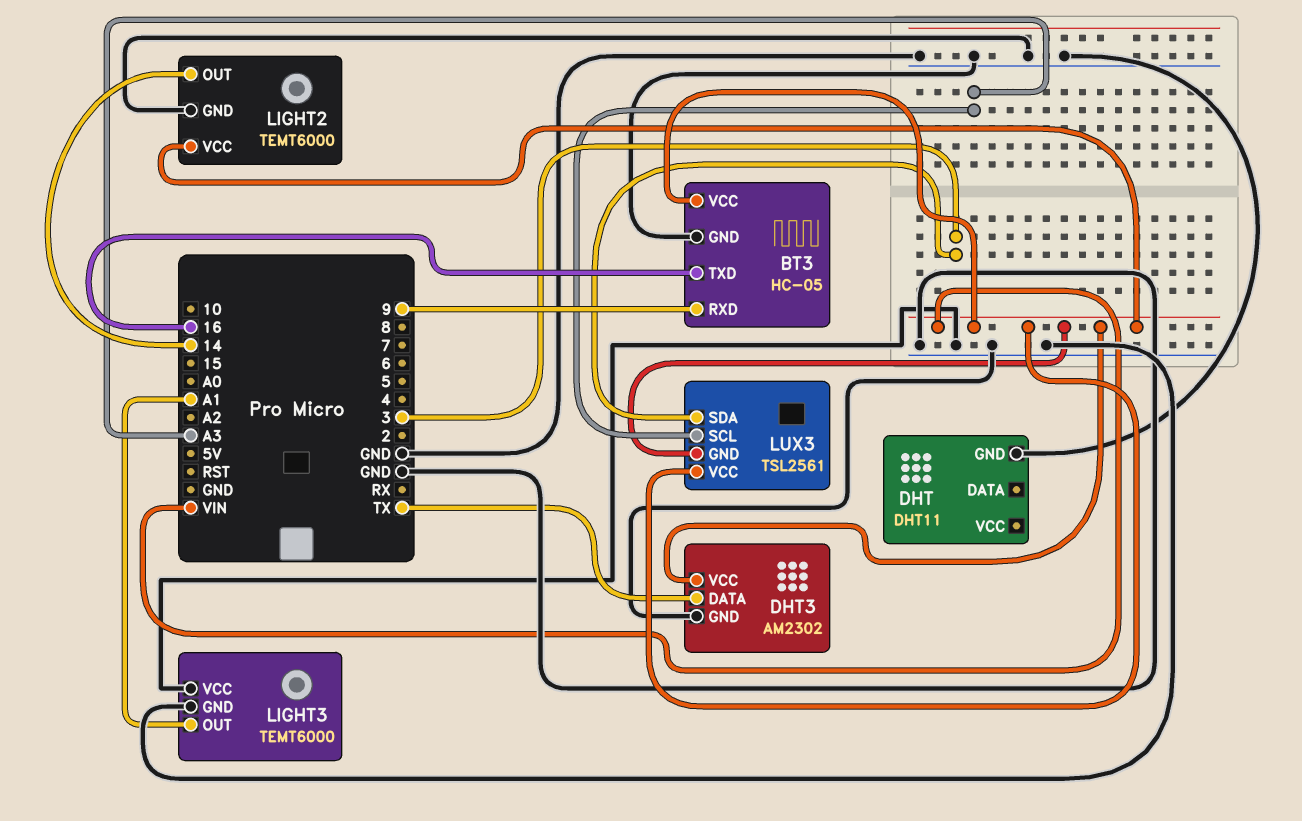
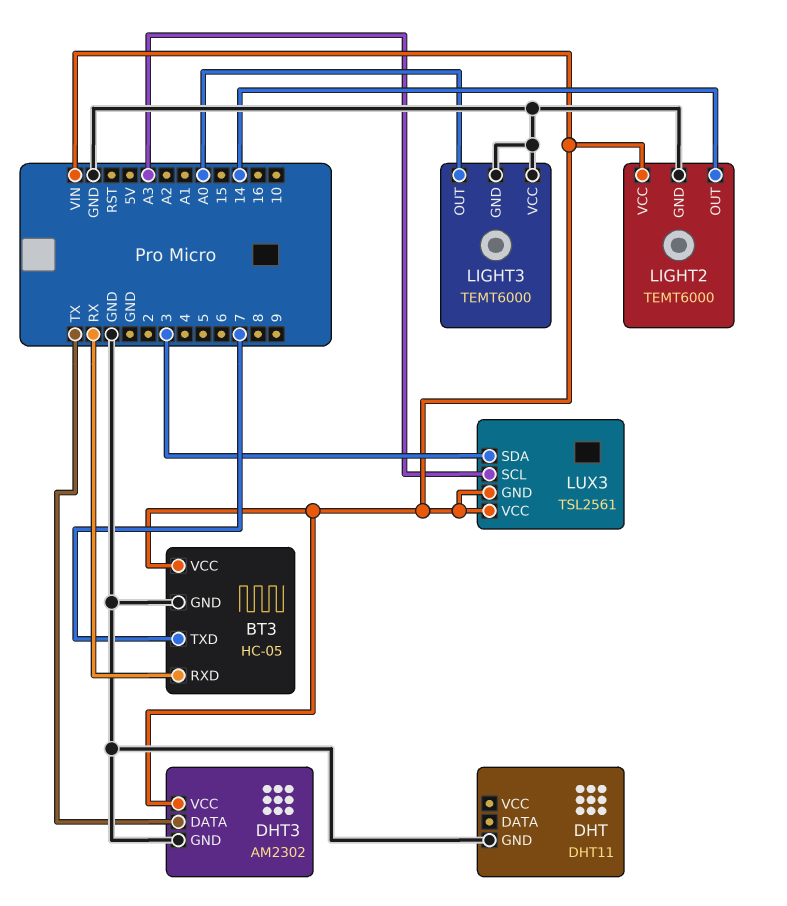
BT3 pin RXD: 9 -> RX
BT3 pin TXD: 16 -> 7
LIGHT3 pin OUT: A1 -> A0

